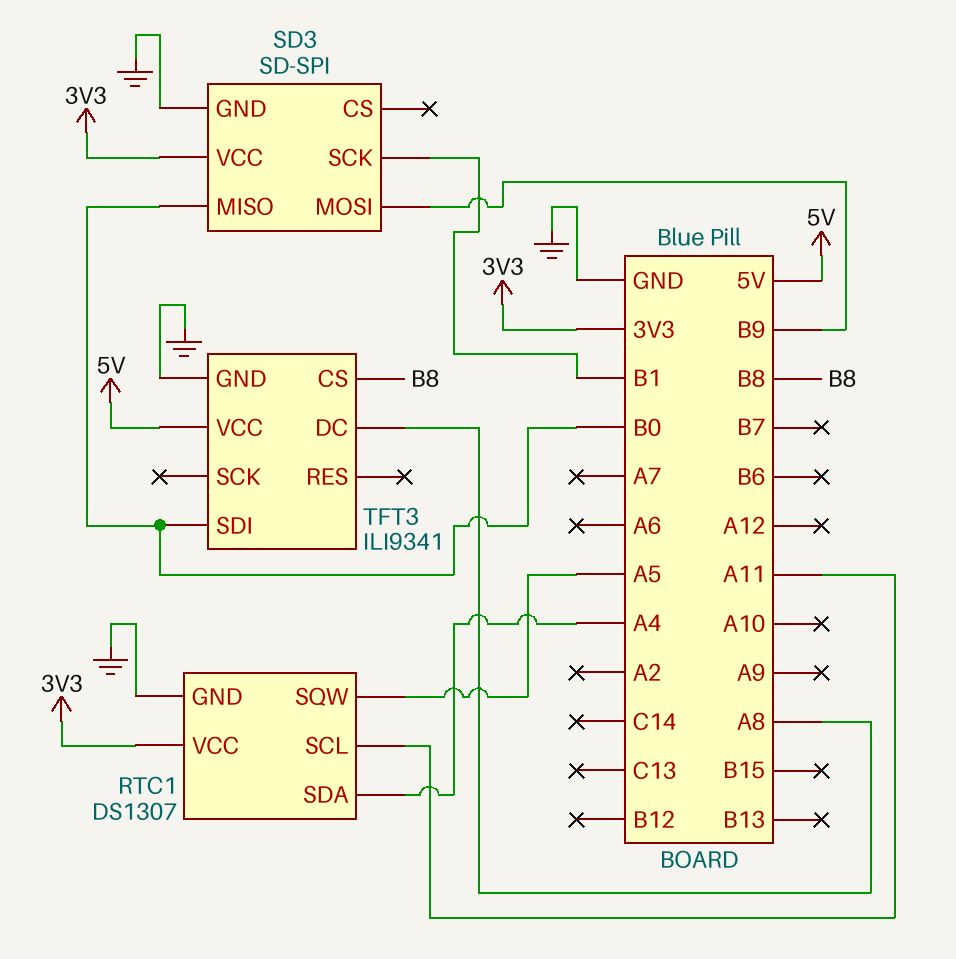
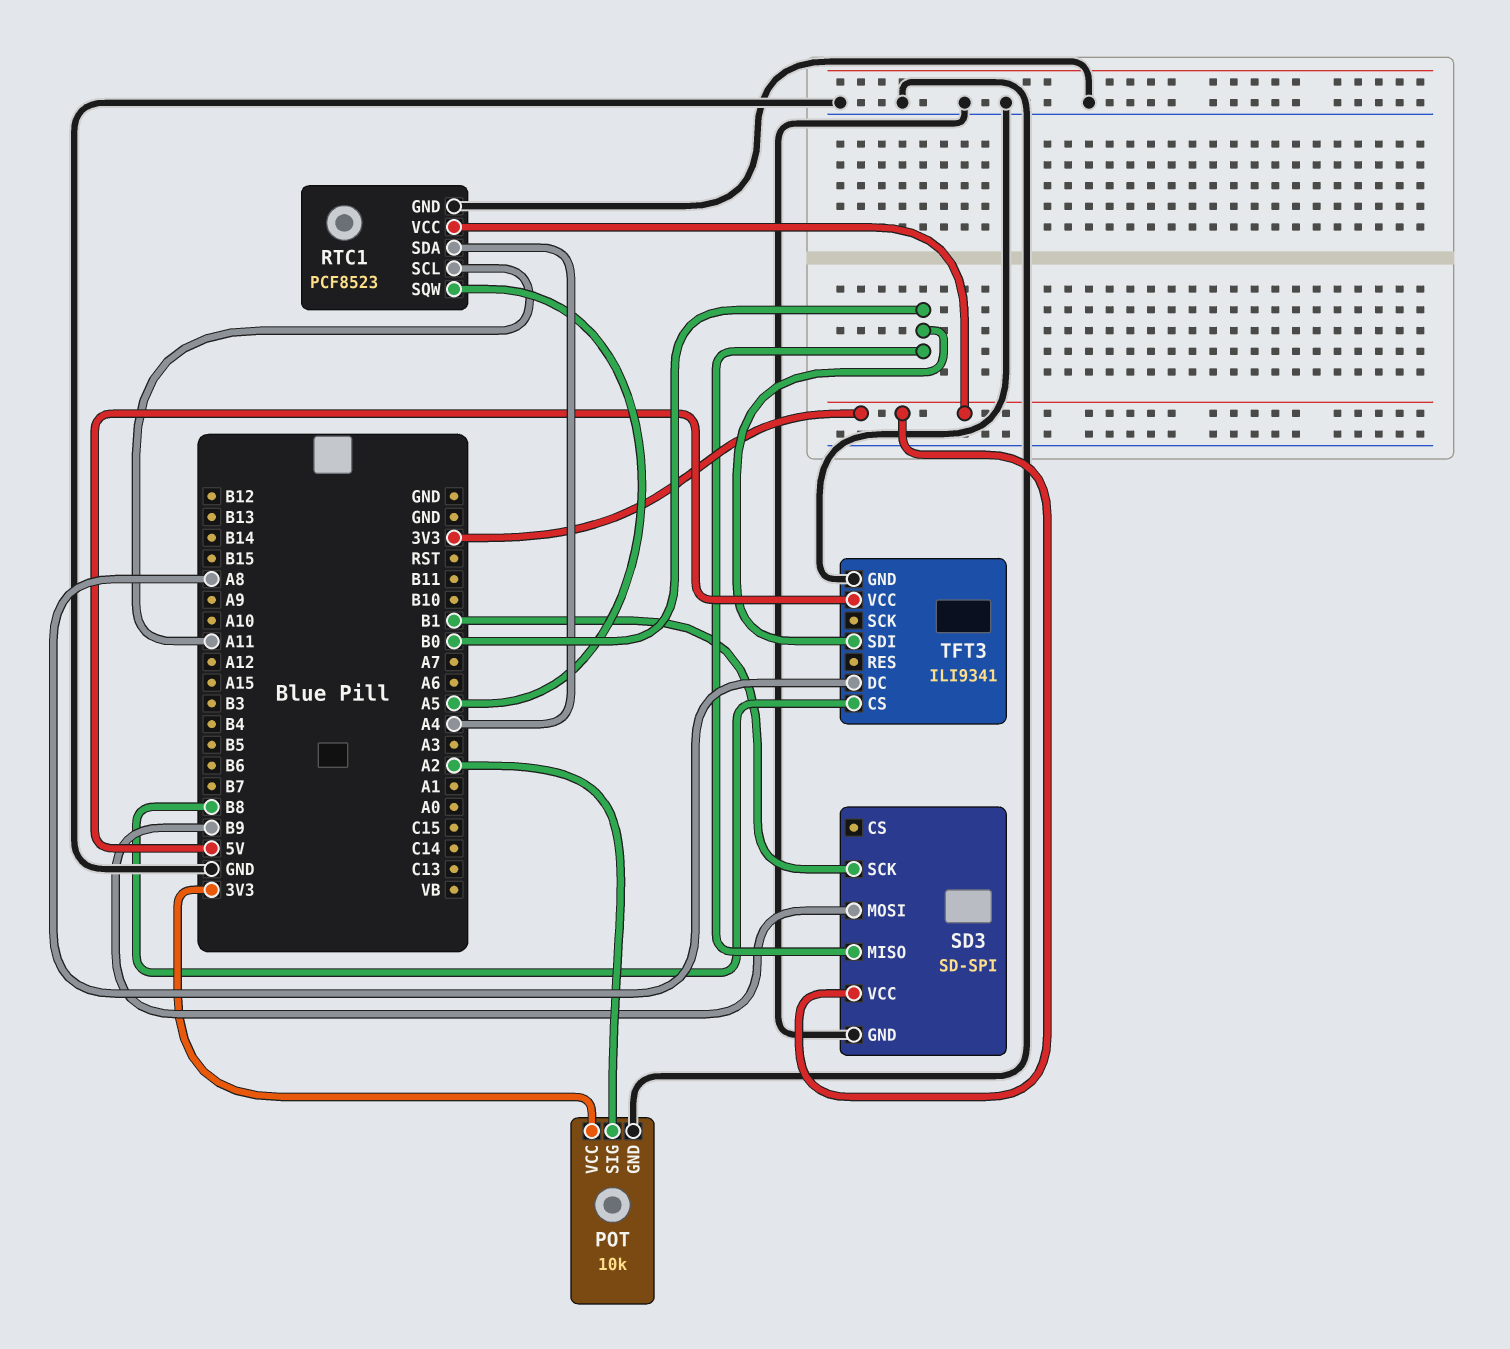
POT: none -> 10k
POT pin GND: none -> GND
POT pin SIG: none -> A2
POT pin VCC: none -> 3V3
RTC1: DS1307 -> PCF8523

